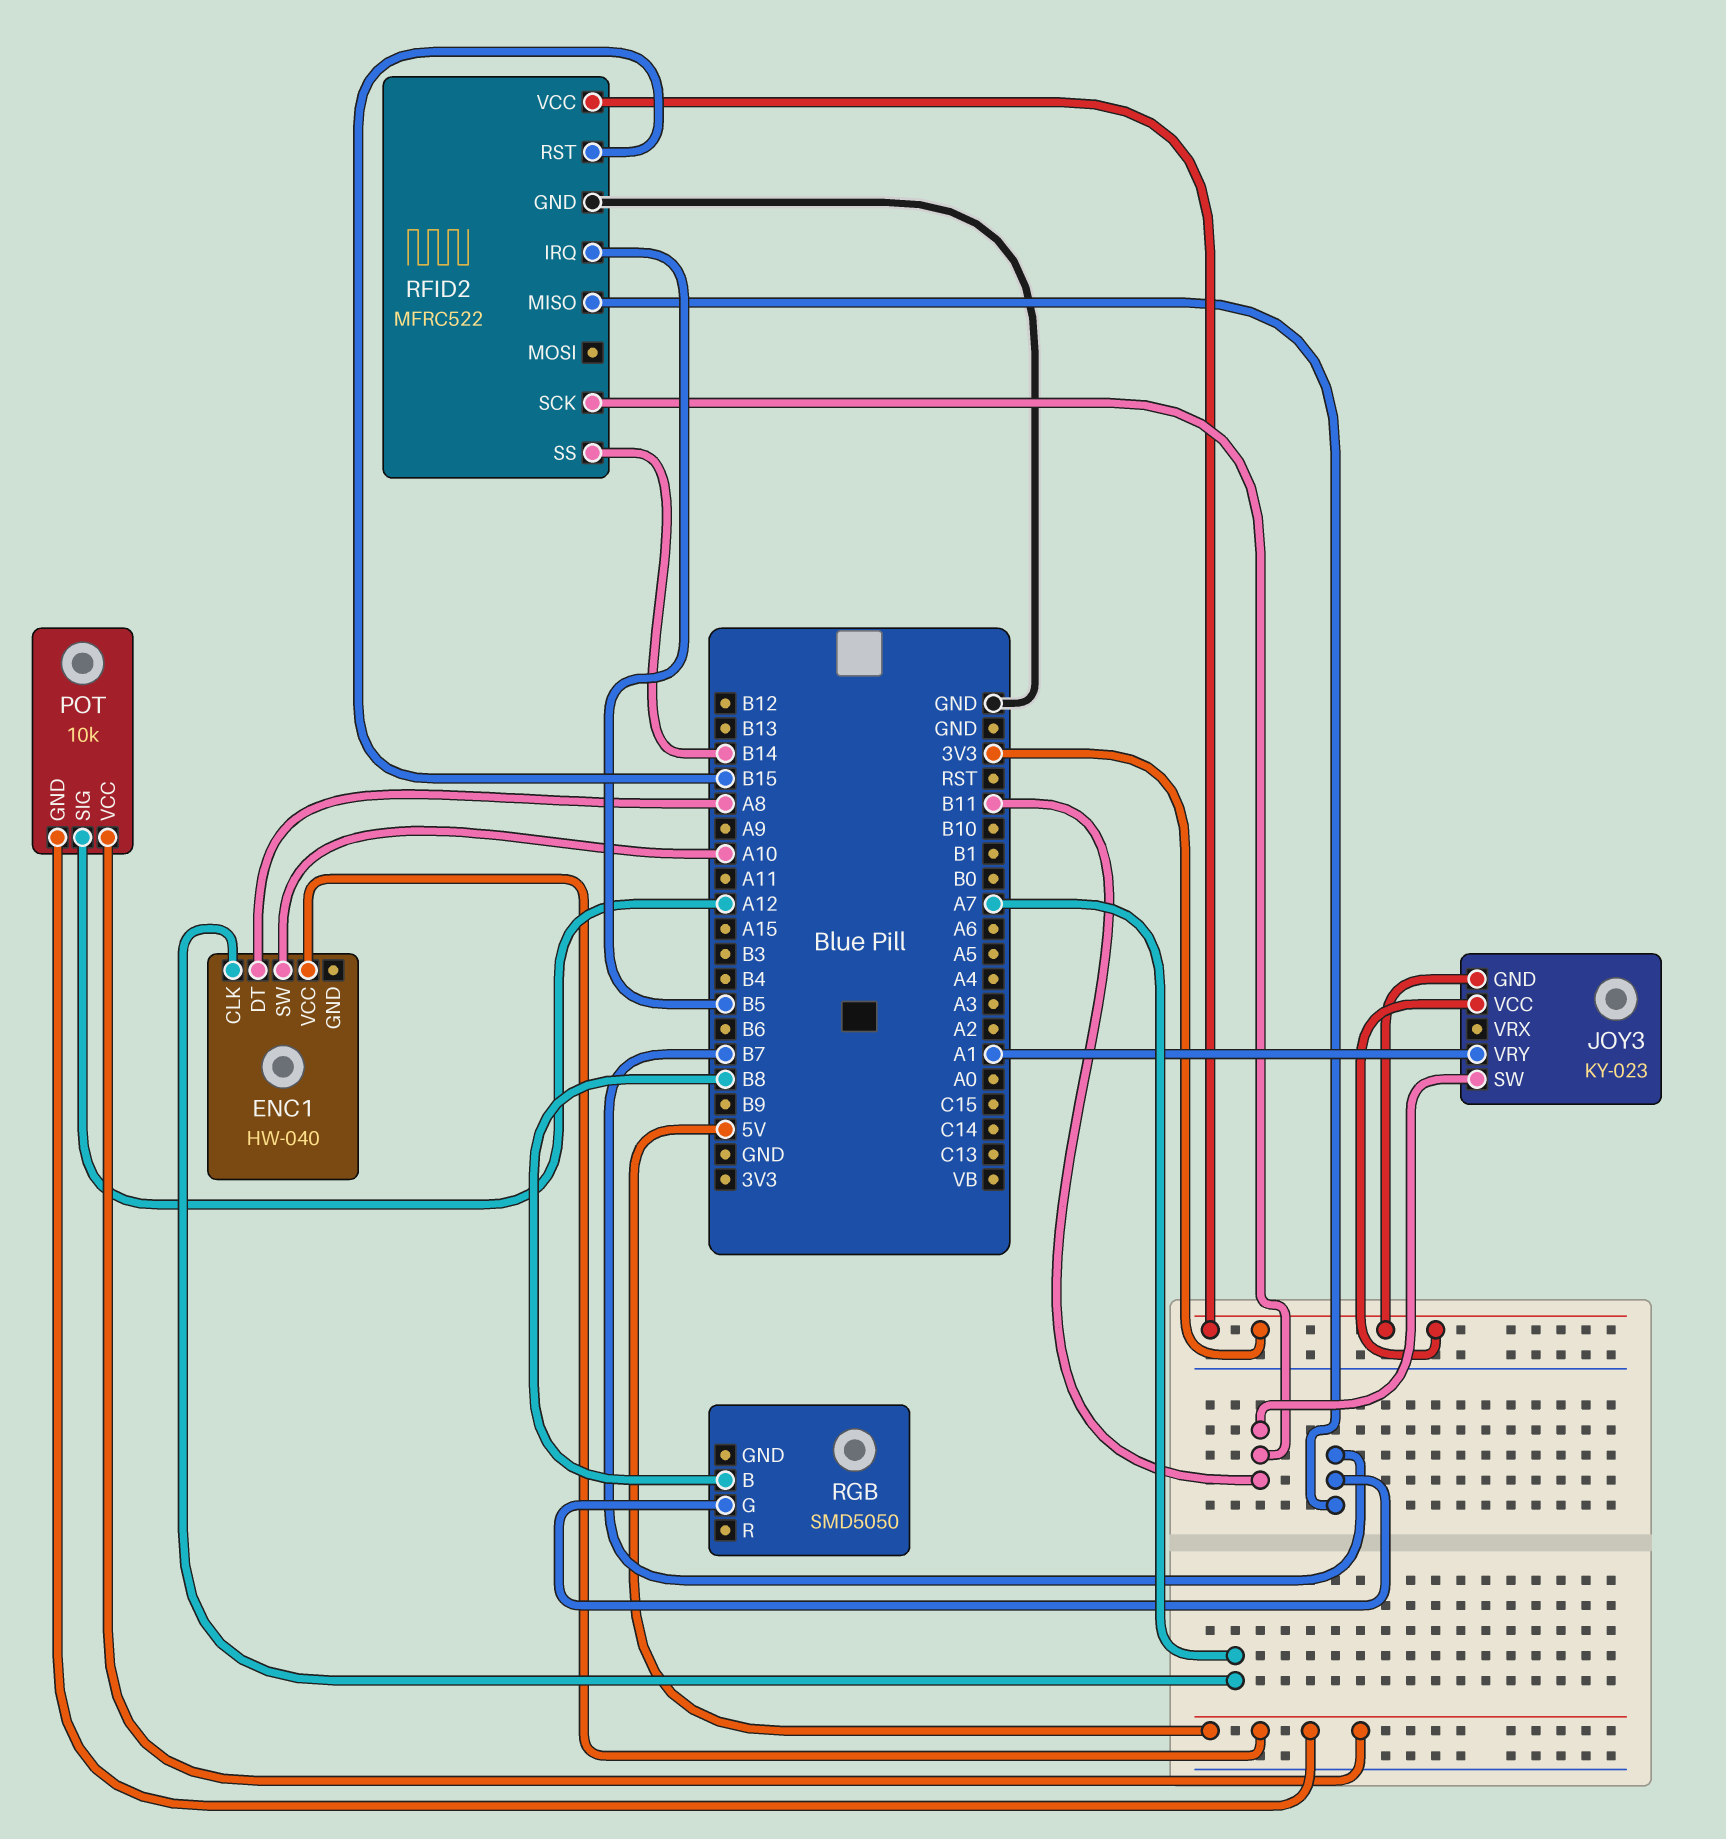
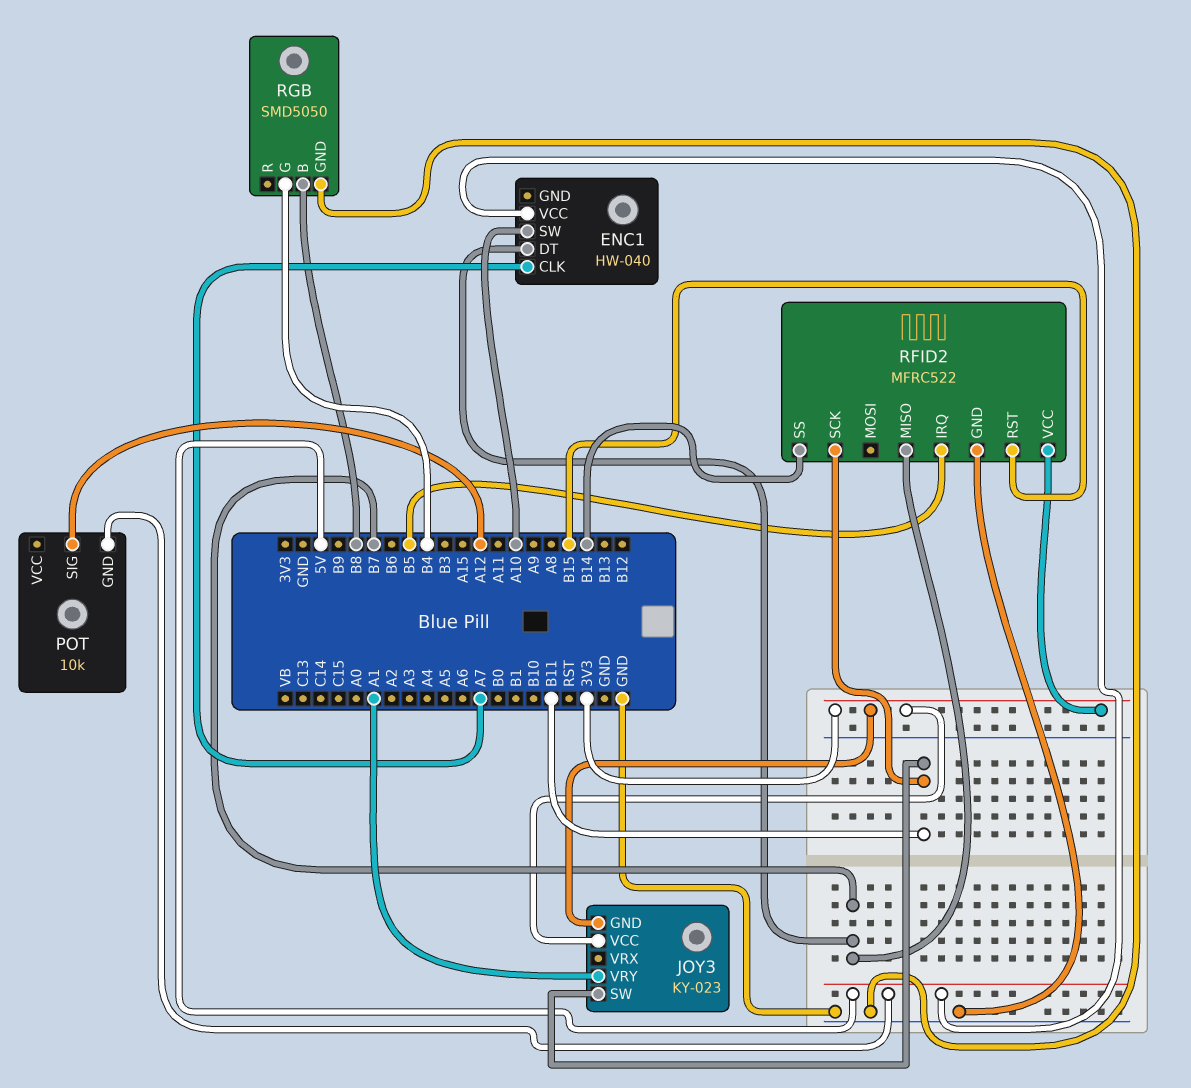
ENC1 pin DT: A8 -> B7
POT pin VCC: 5V -> none
RGB pin G: B7 -> B4
RGB pin GND: none -> GND

